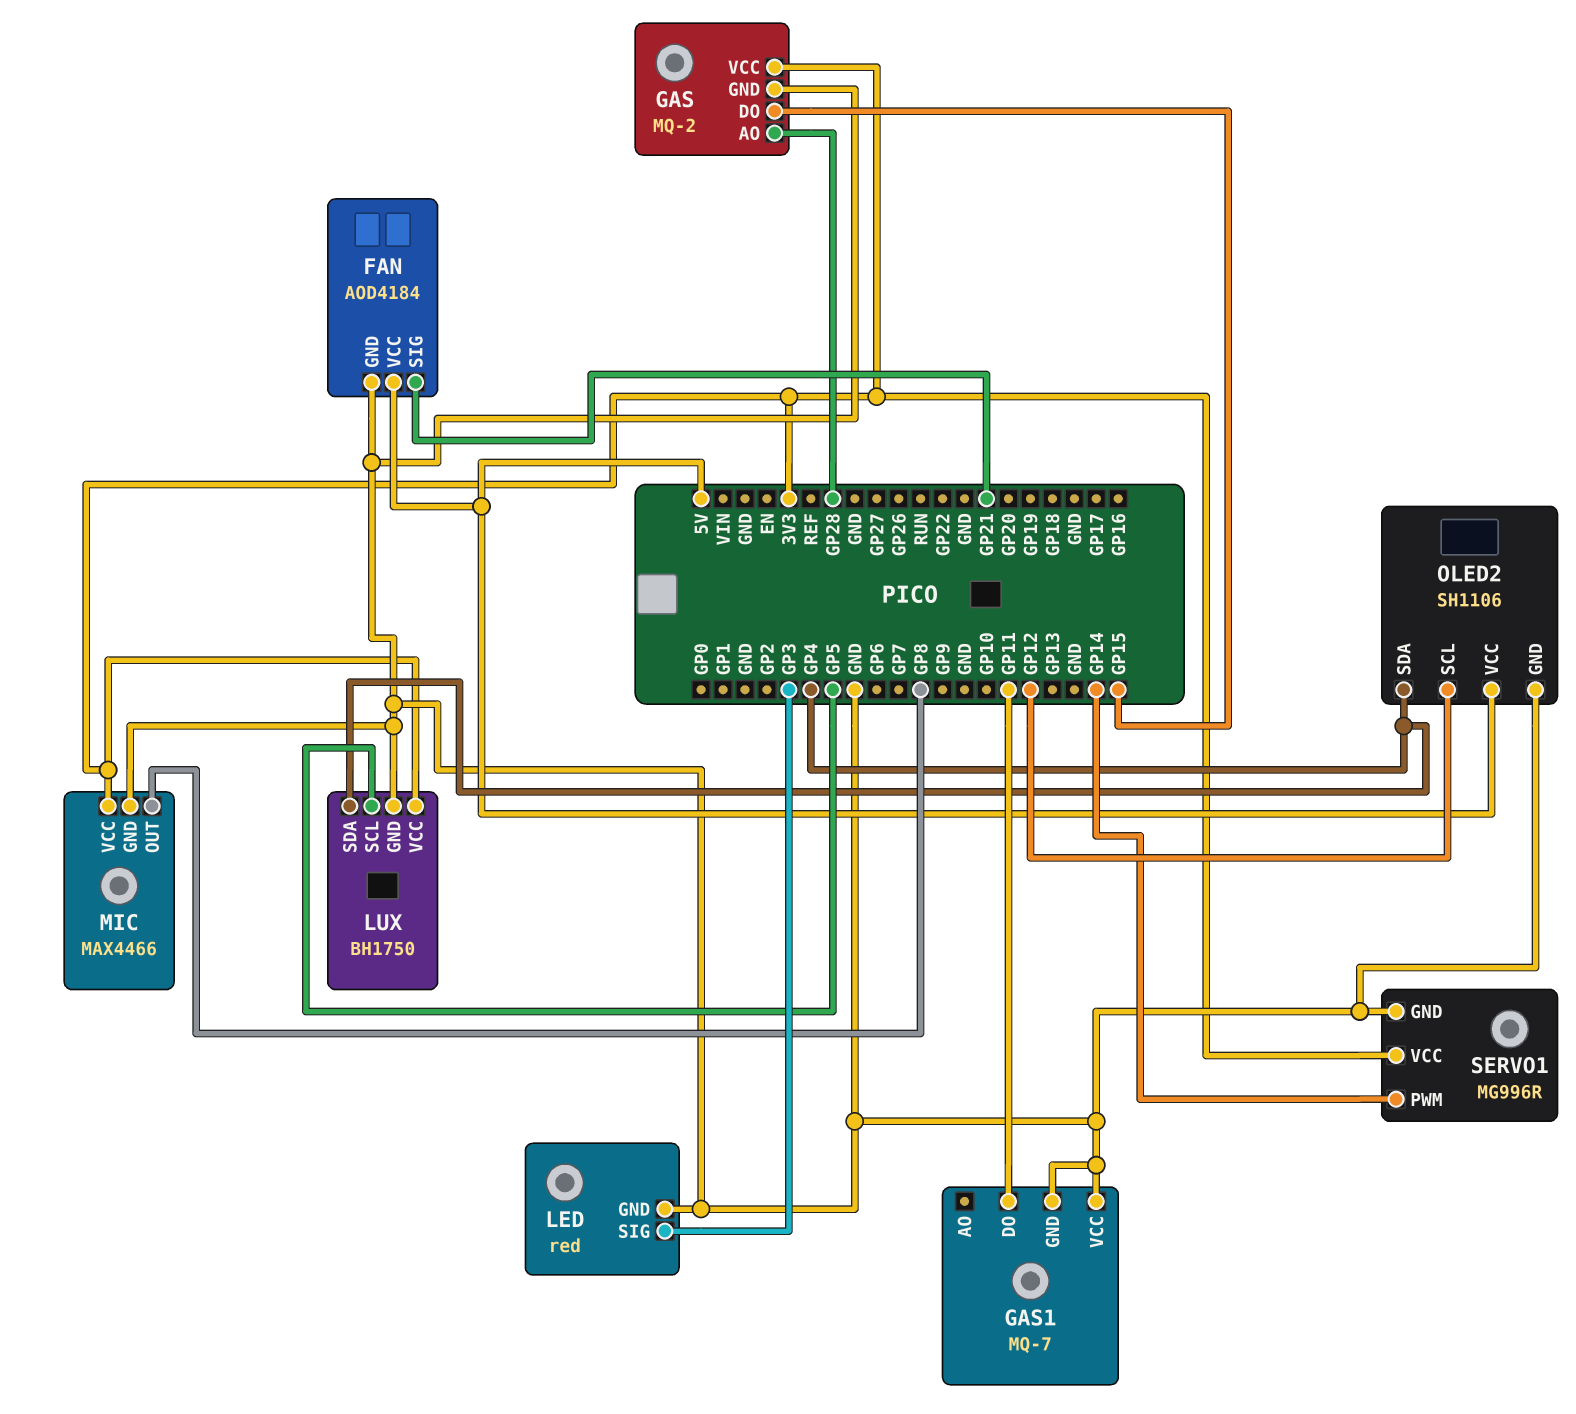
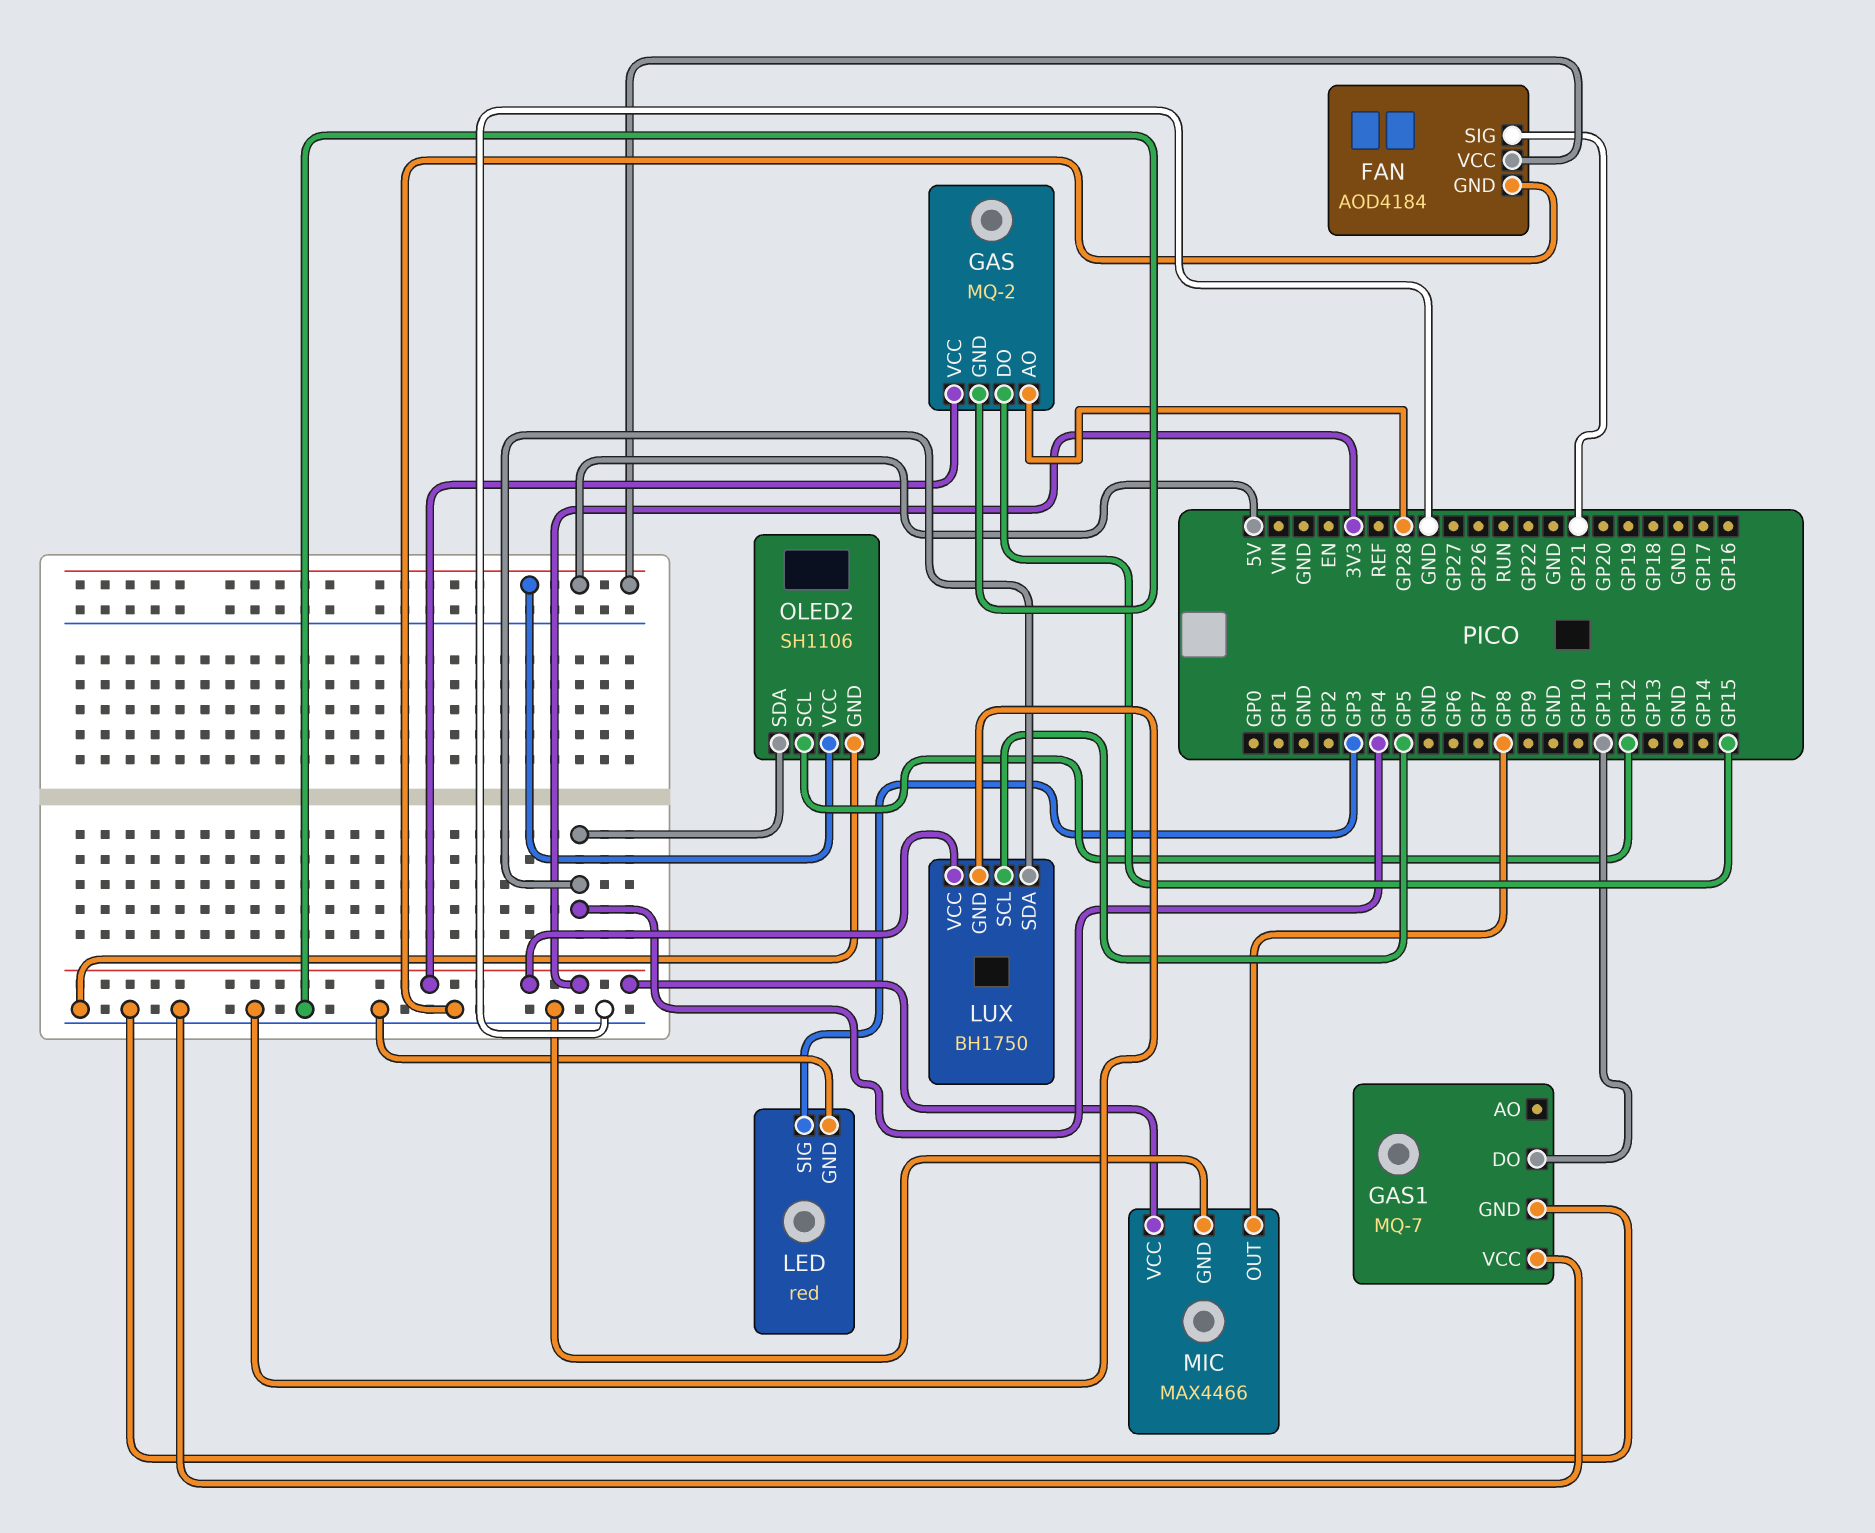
SERVO1: MG996R -> none
SERVO1 pin GND: GND -> none
SERVO1 pin PWM: GP14 -> none
SERVO1 pin VCC: 3V3 -> none

